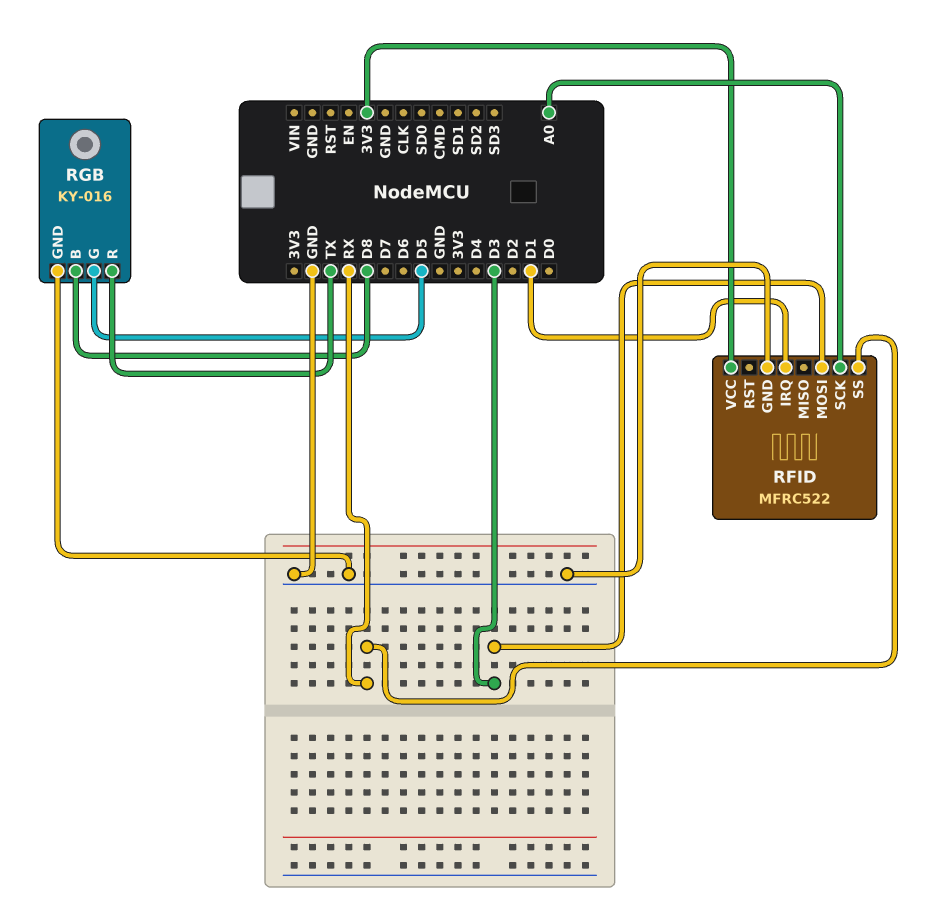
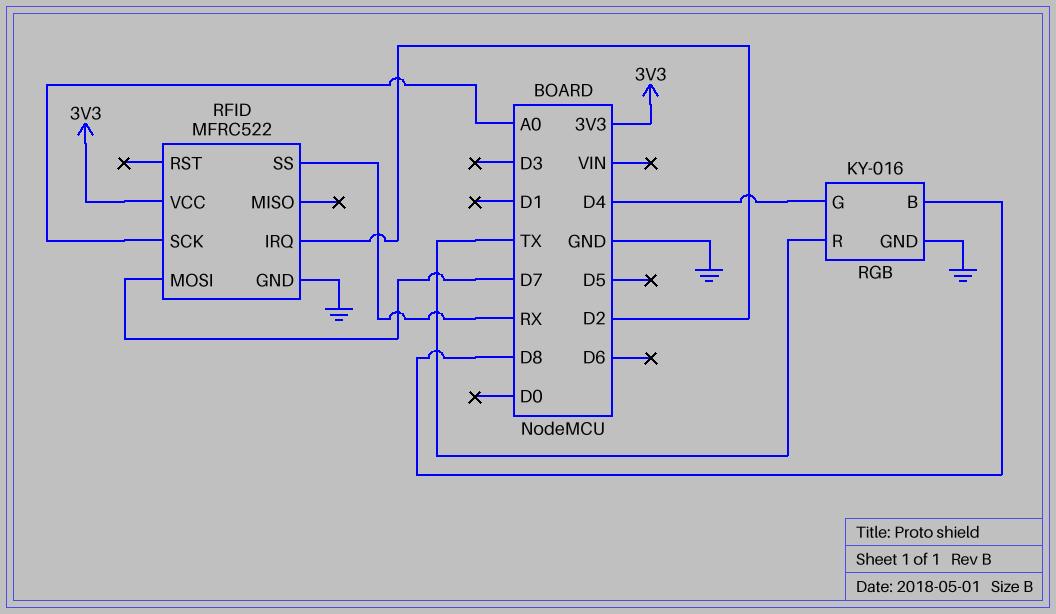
RFID pin IRQ: D1 -> D2
RFID pin MOSI: D3 -> D7
RGB pin G: D5 -> D4

